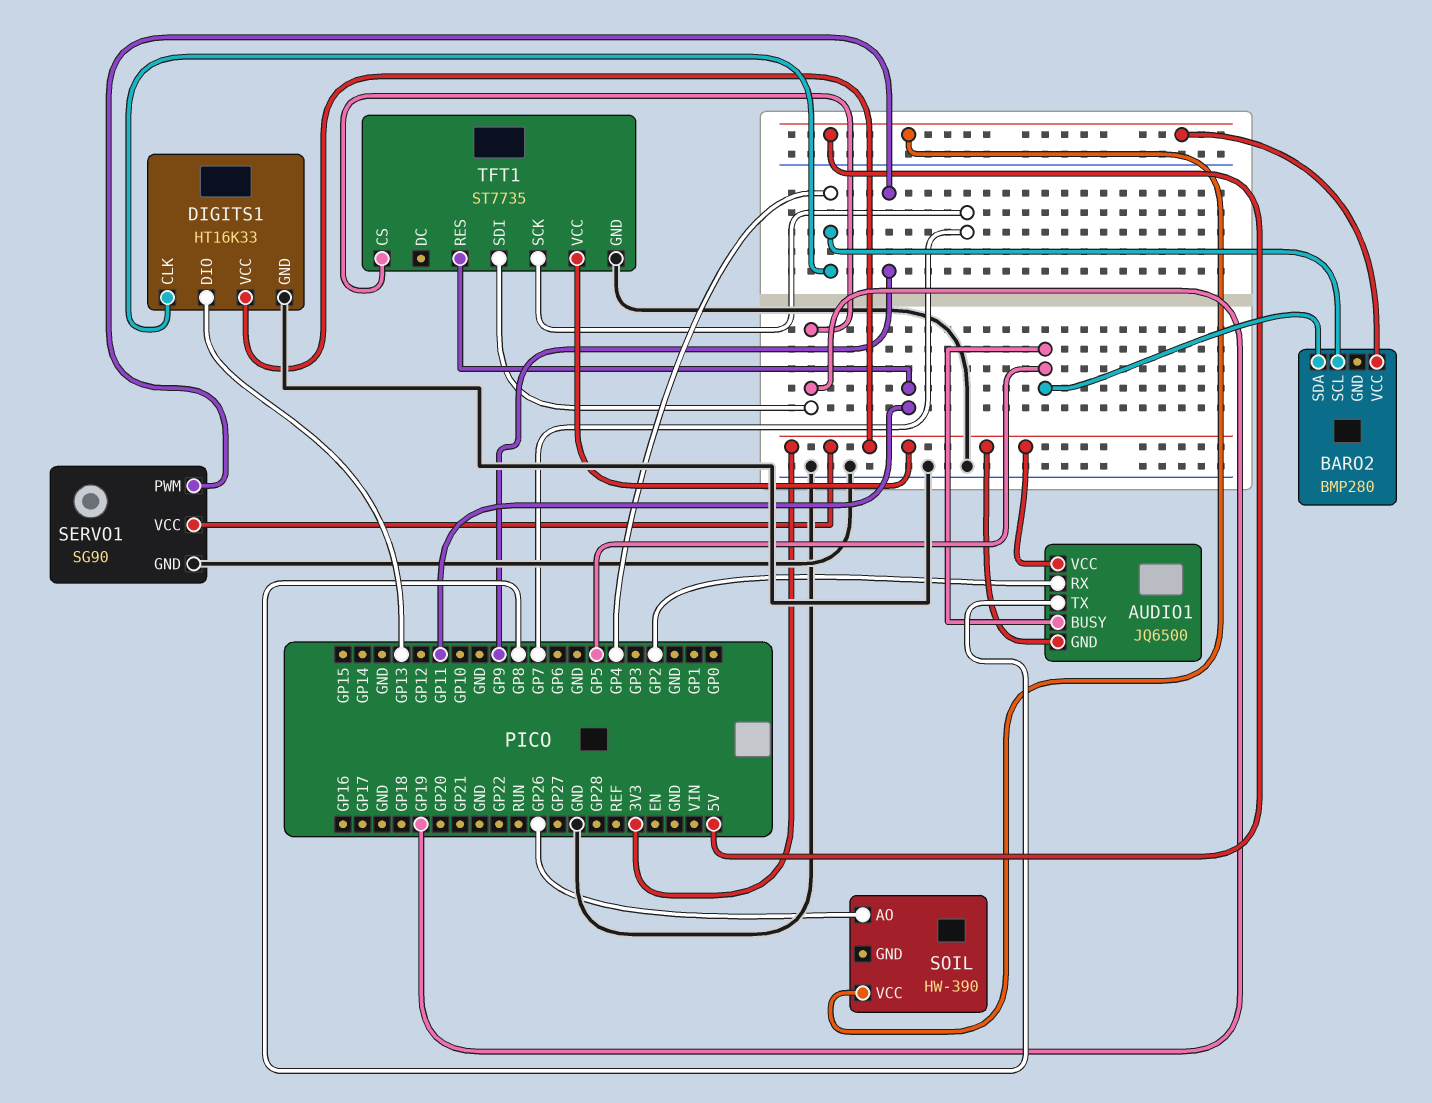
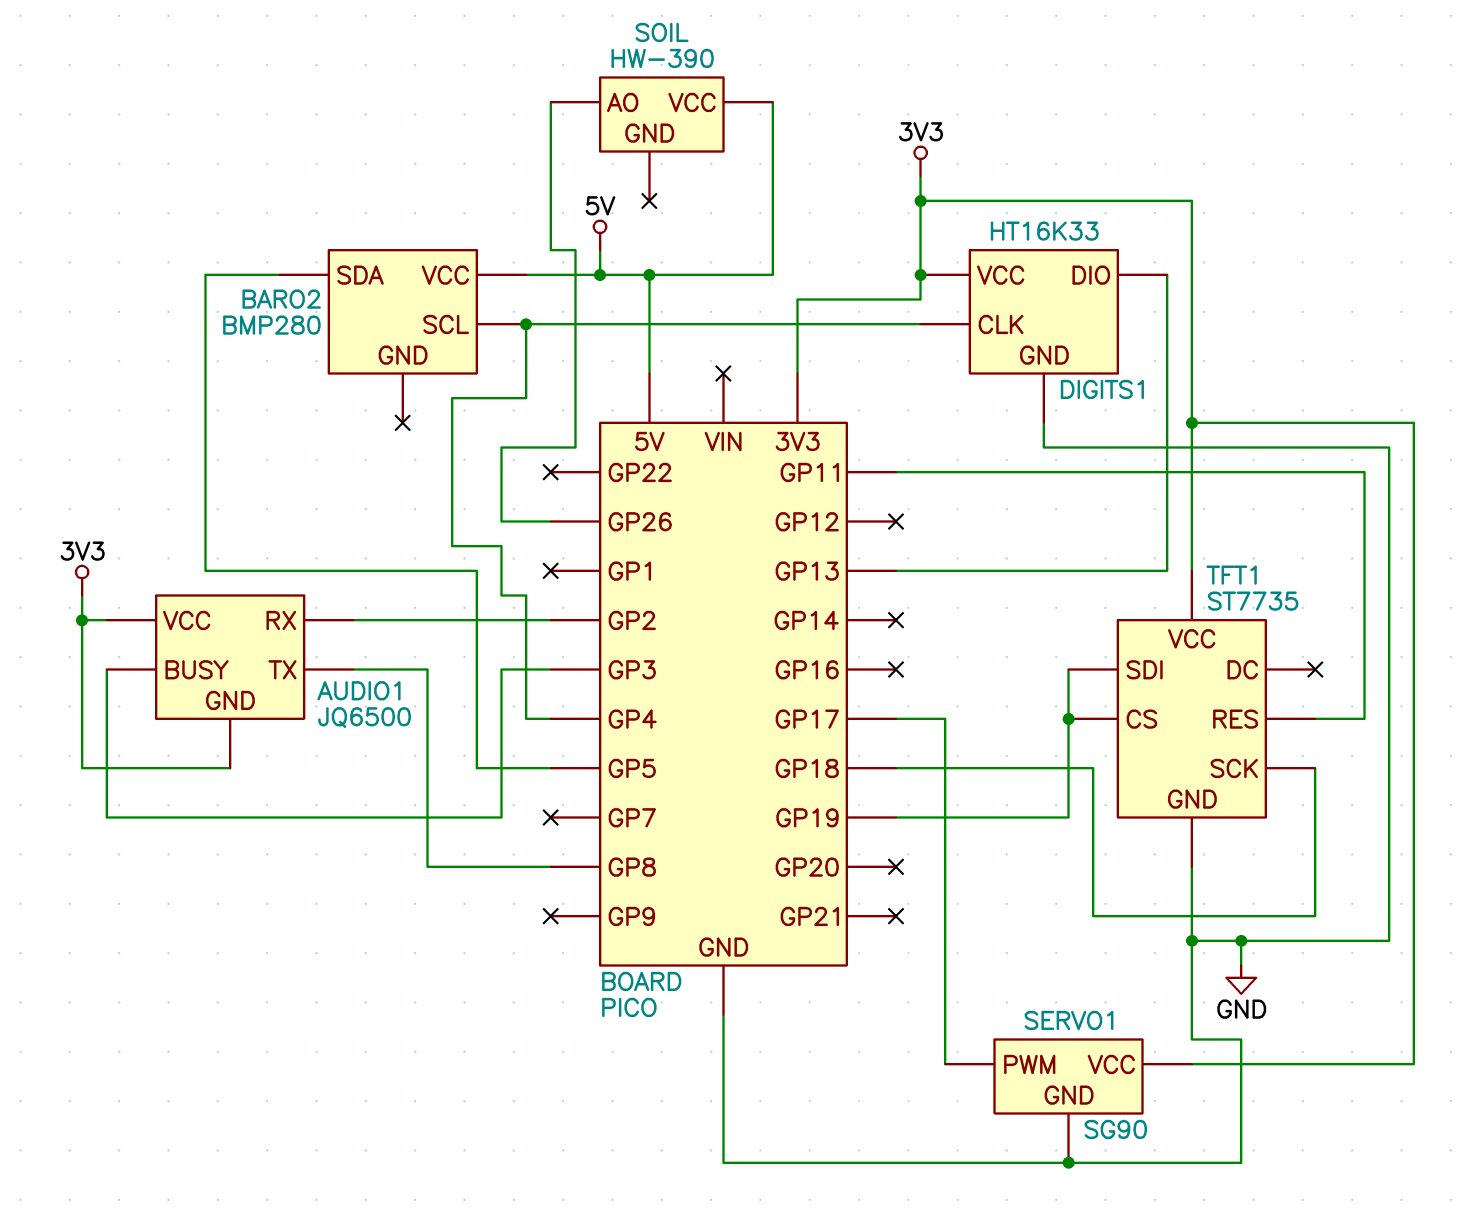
AUDIO1 pin BUSY: GP5 -> GP3
SERVO1 pin PWM: GP9 -> GP17
TFT1 pin SCK: GP7 -> GP18

